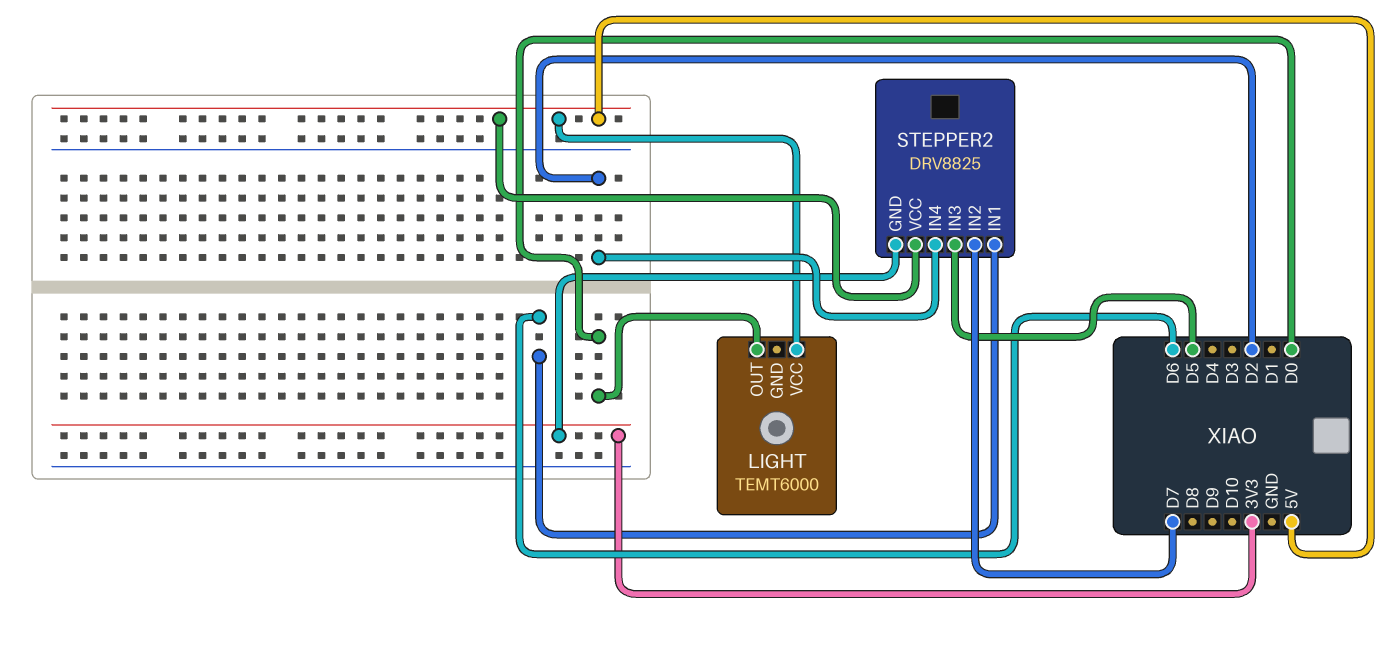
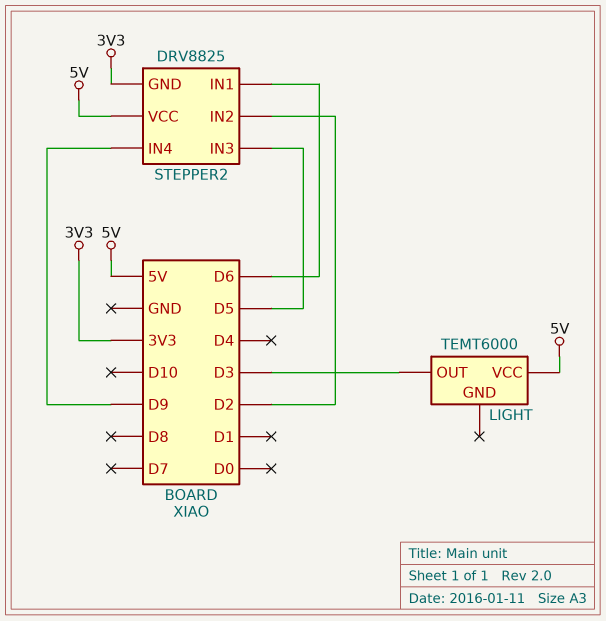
LIGHT pin OUT: D0 -> D3
STEPPER2 pin IN2: D7 -> D2
STEPPER2 pin IN4: D2 -> D9

